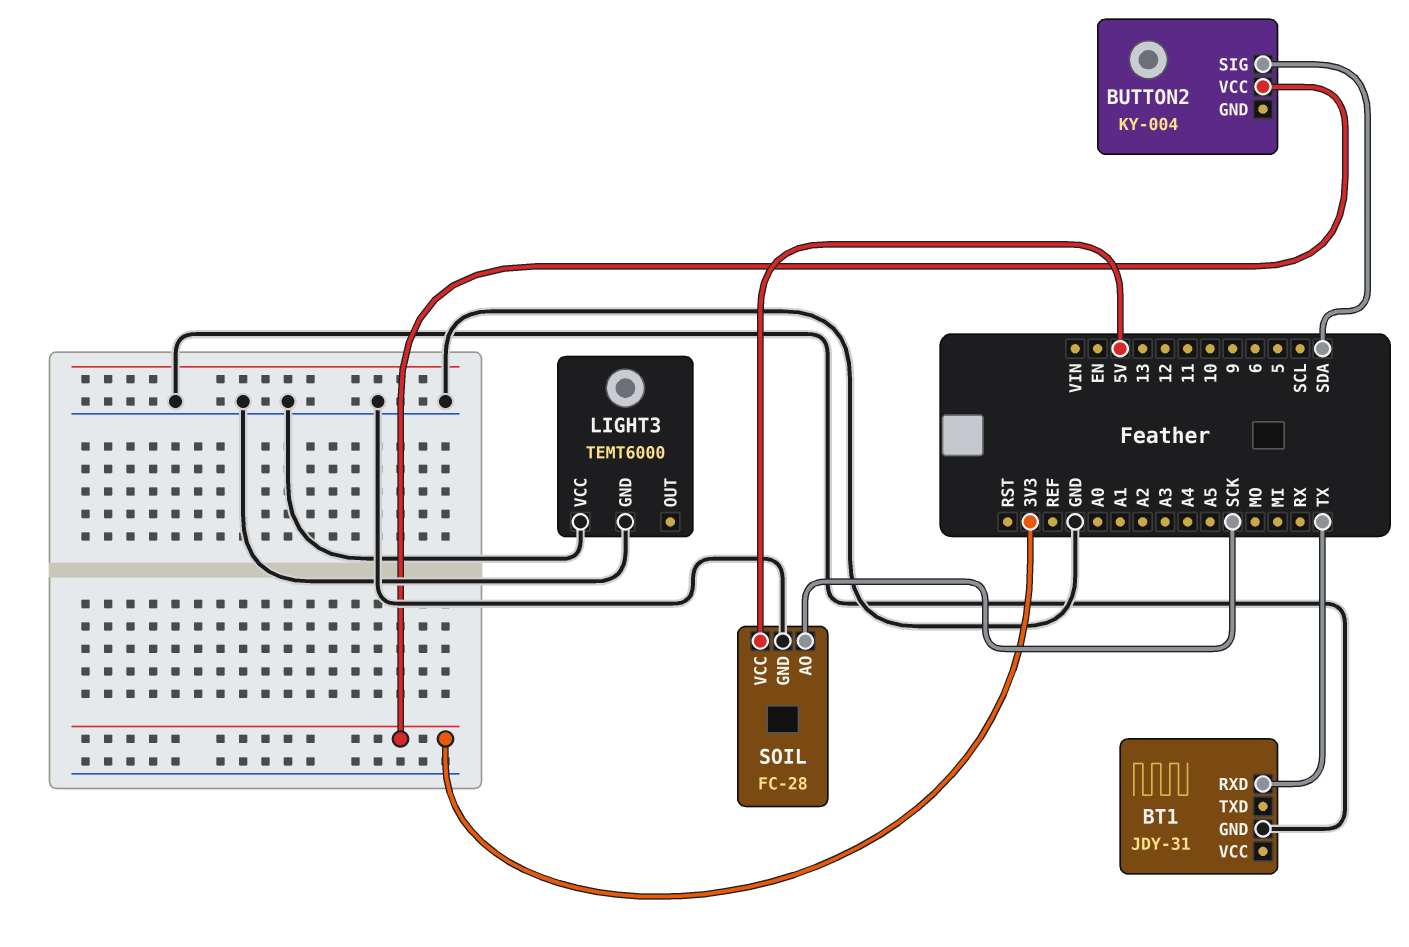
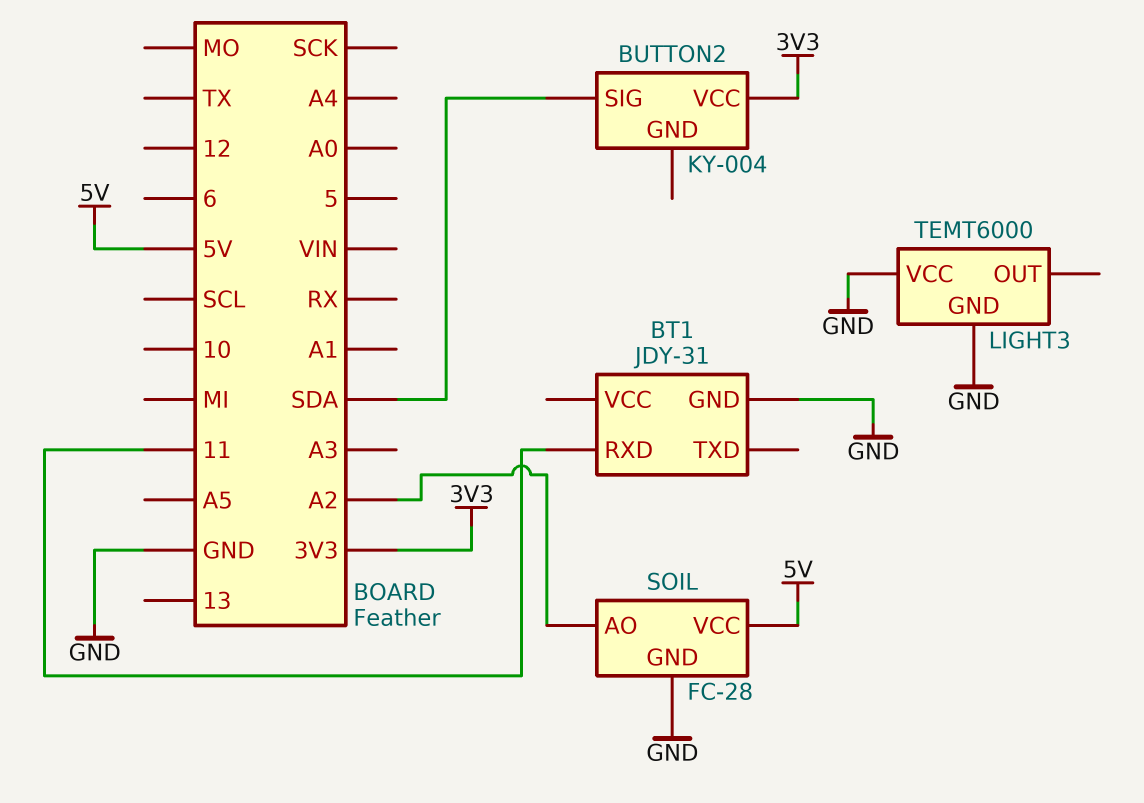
BT1 pin RXD: TX -> 11
SOIL pin AO: SCK -> A2

